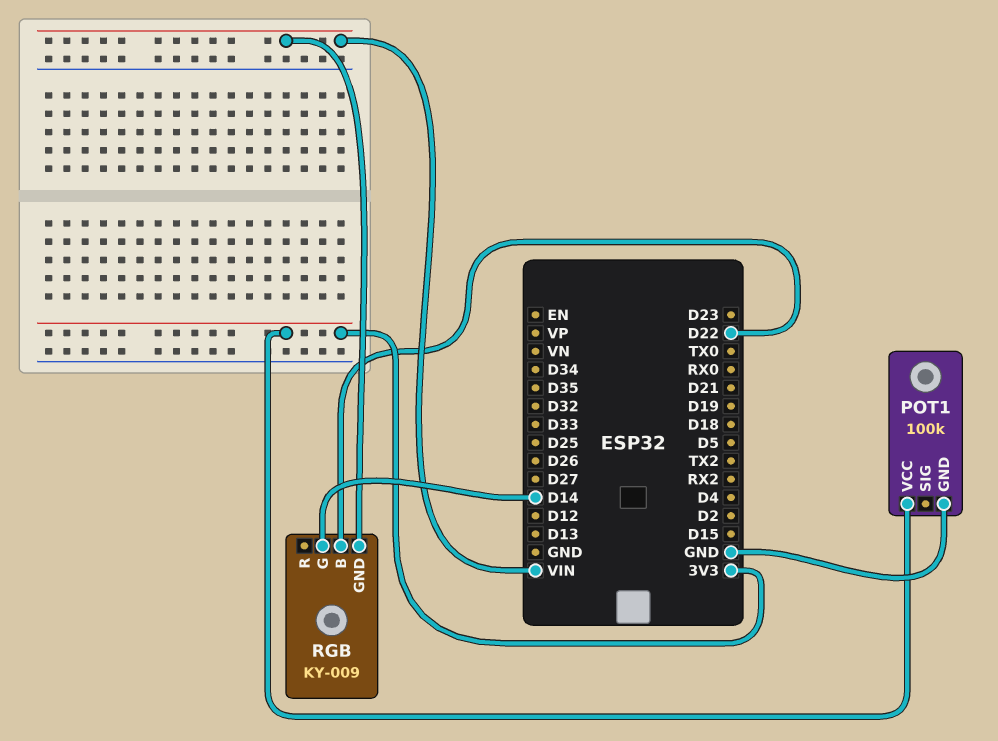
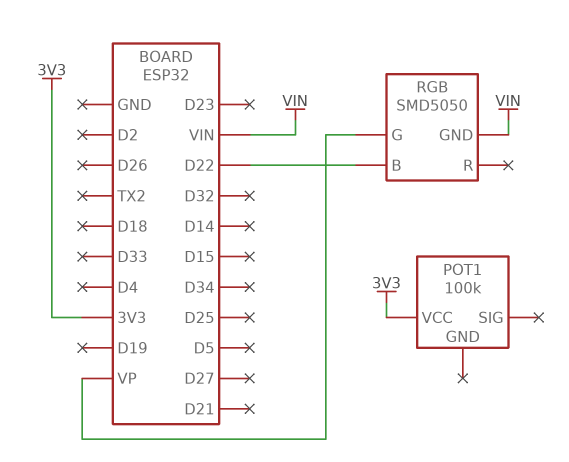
POT1 pin GND: GND -> none
RGB: KY-009 -> SMD5050
RGB pin G: D14 -> VP

